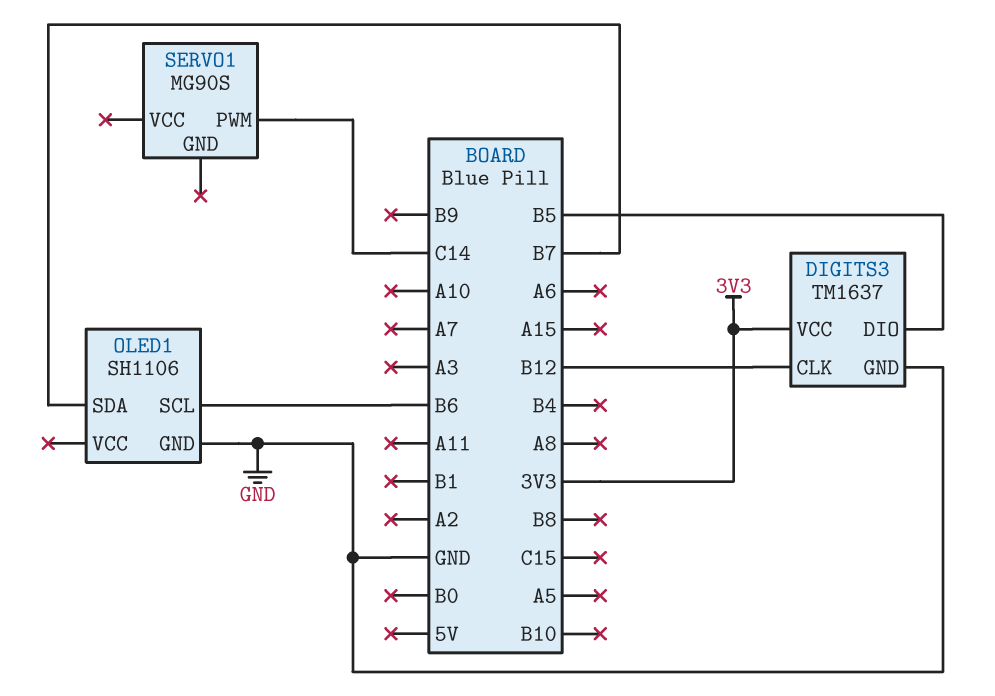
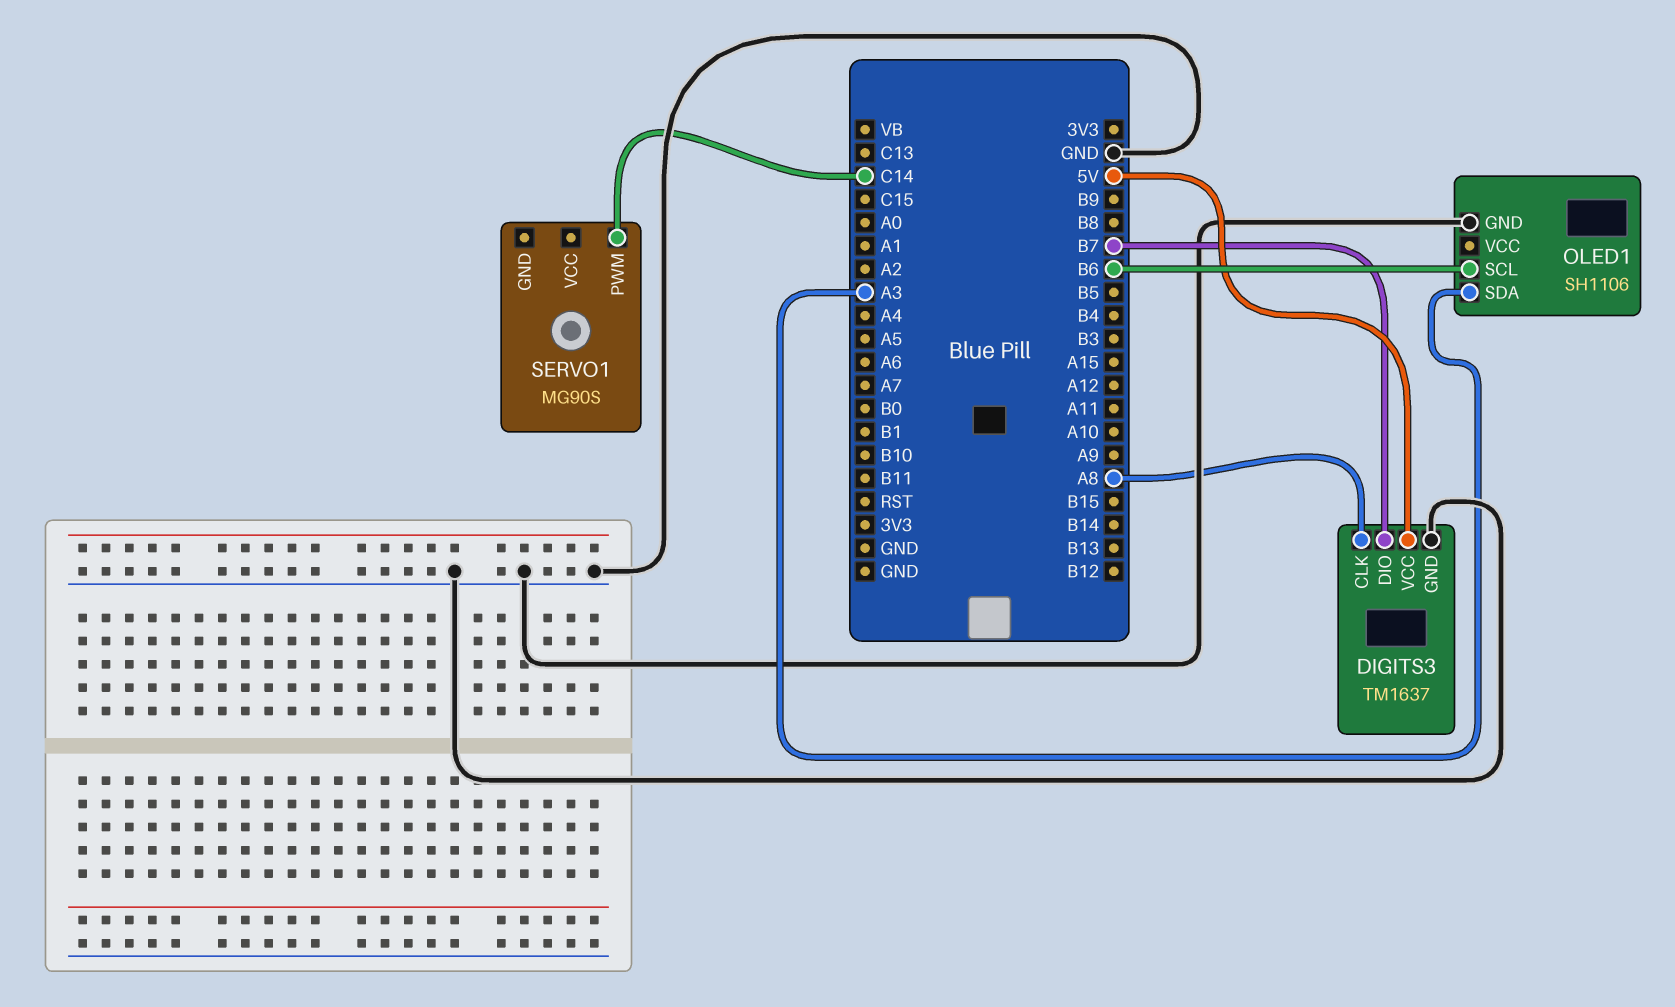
DIGITS3 pin CLK: B12 -> A8
DIGITS3 pin DIO: B5 -> B7
DIGITS3 pin VCC: 3V3 -> 5V
OLED1 pin SDA: B7 -> A3

